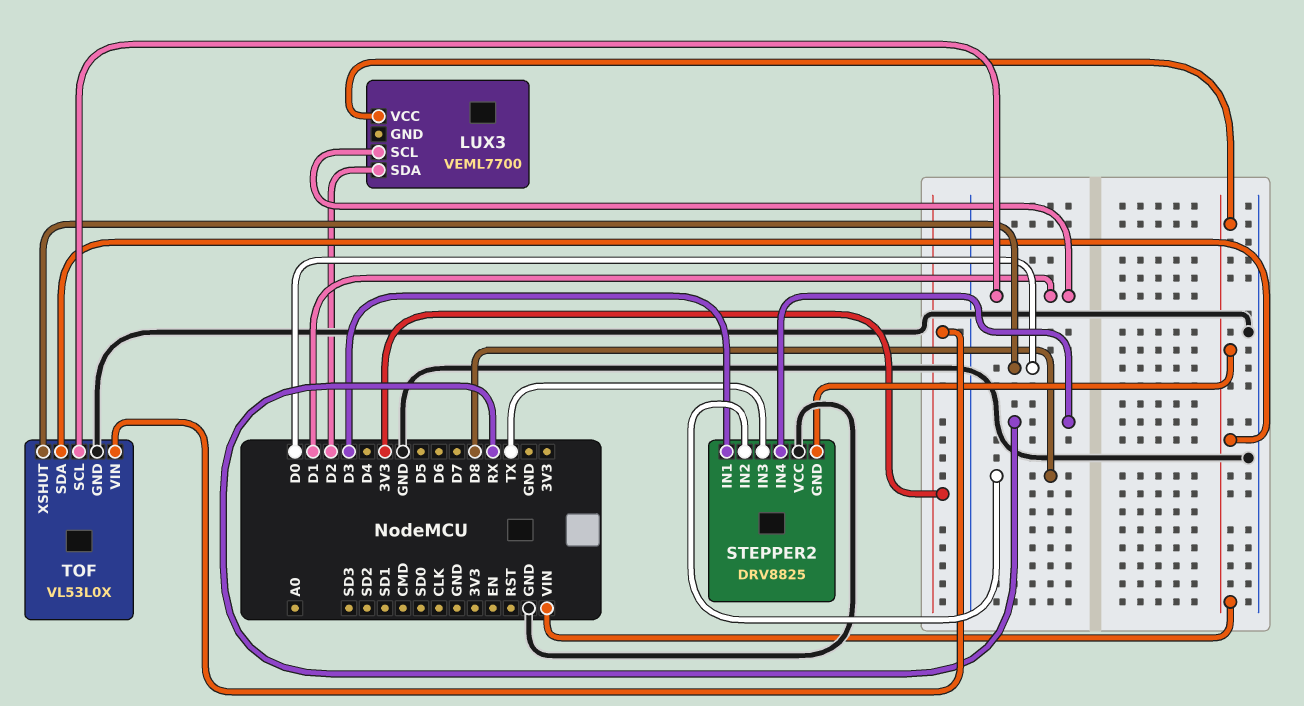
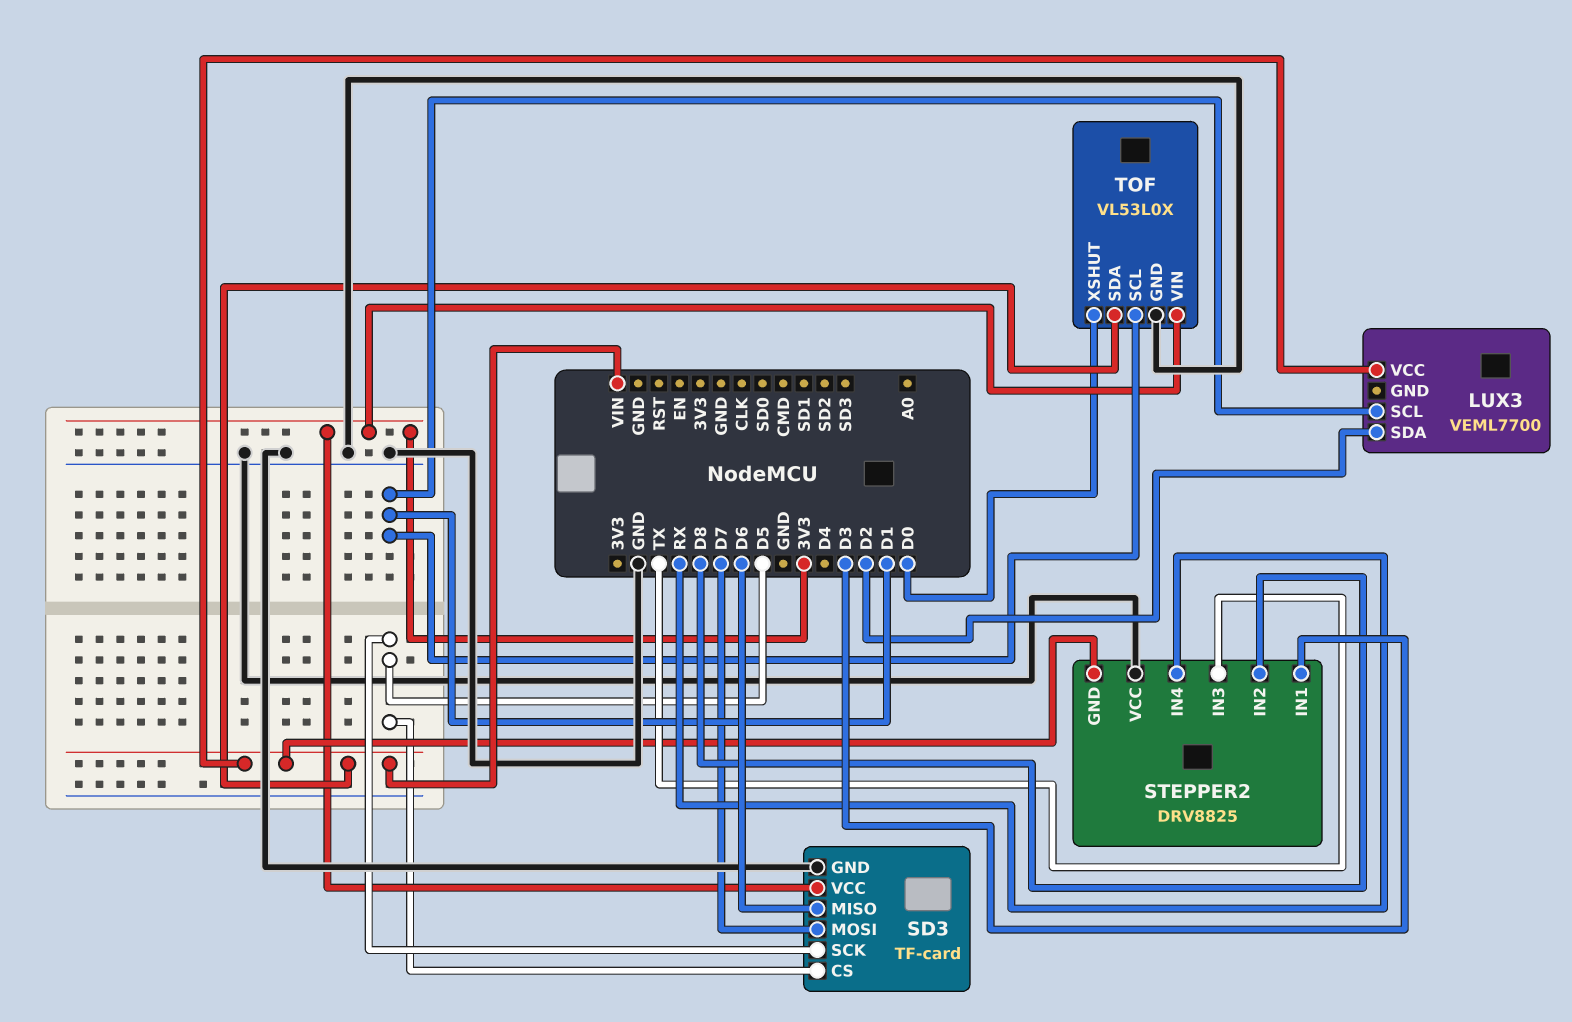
SD3: none -> TF-card
SD3 pin CS: none -> D5
SD3 pin GND: none -> GND
SD3 pin MISO: none -> D6
SD3 pin MOSI: none -> D7
SD3 pin SCK: none -> D5
SD3 pin VCC: none -> 3V3

